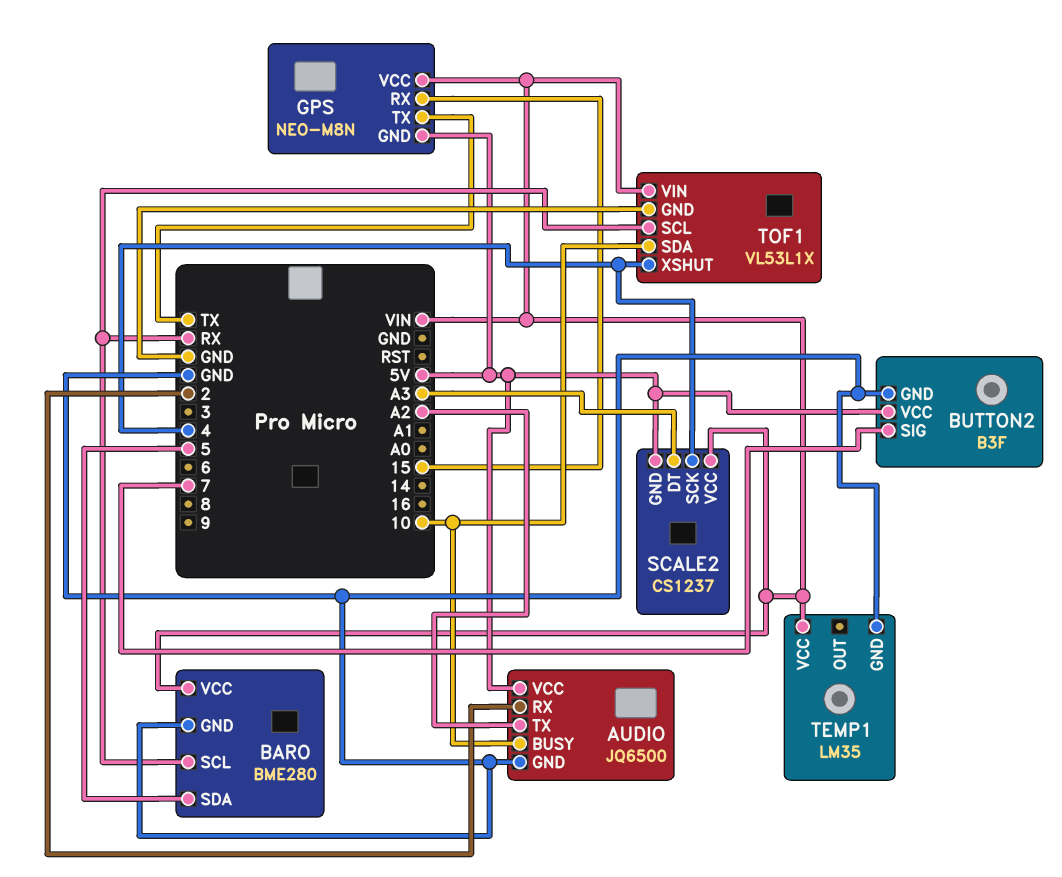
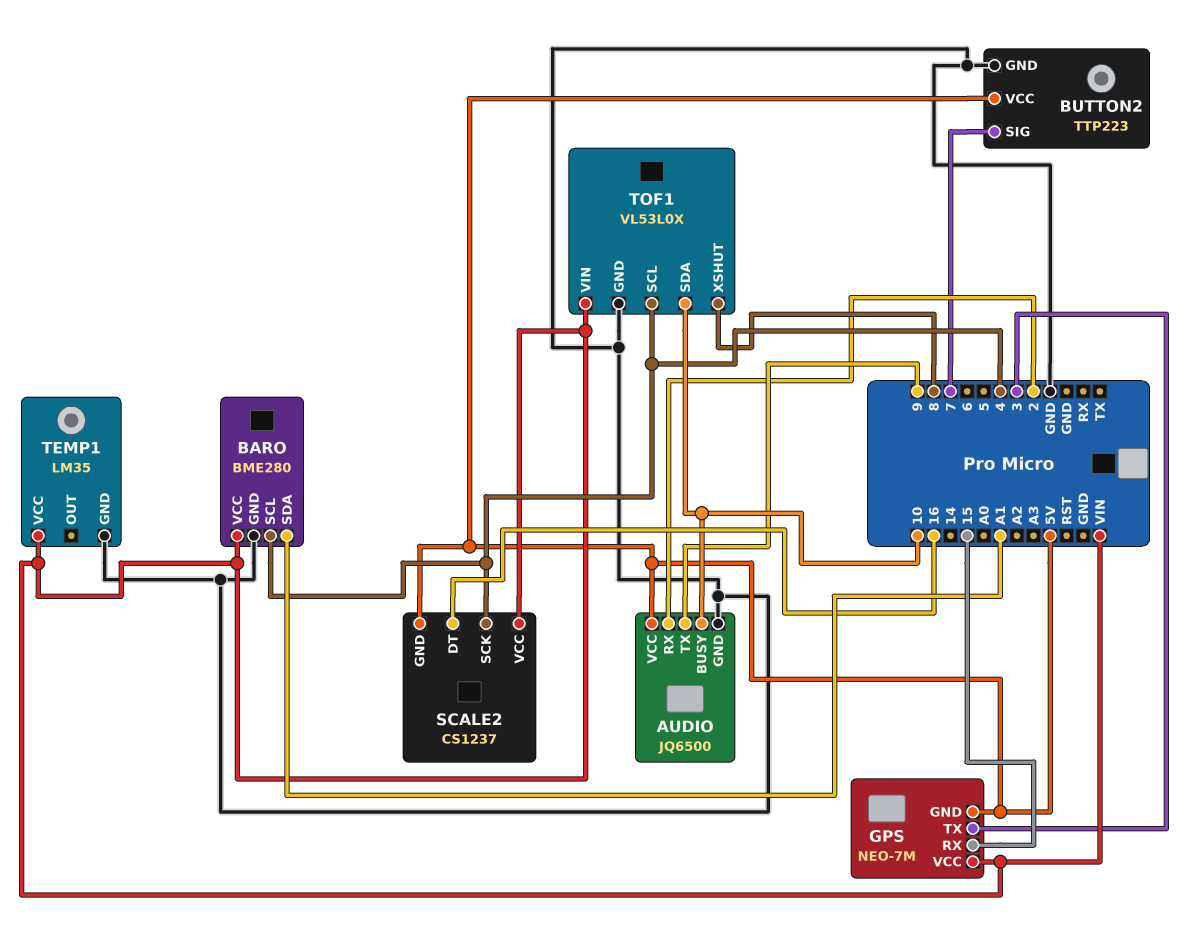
AUDIO pin TX: A2 -> 9
BARO pin SCL: RX -> 4
BARO pin SDA: 5 -> A1
BUTTON2: B3F -> TTP223
GPS: NEO-M8N -> NEO-7M
GPS pin TX: TX -> 3
SCALE2 pin DT: A3 -> 16
TOF1: VL53L1X -> VL53L0X
TOF1 pin SCL: RX -> 4
TOF1 pin XSHUT: 4 -> 8

